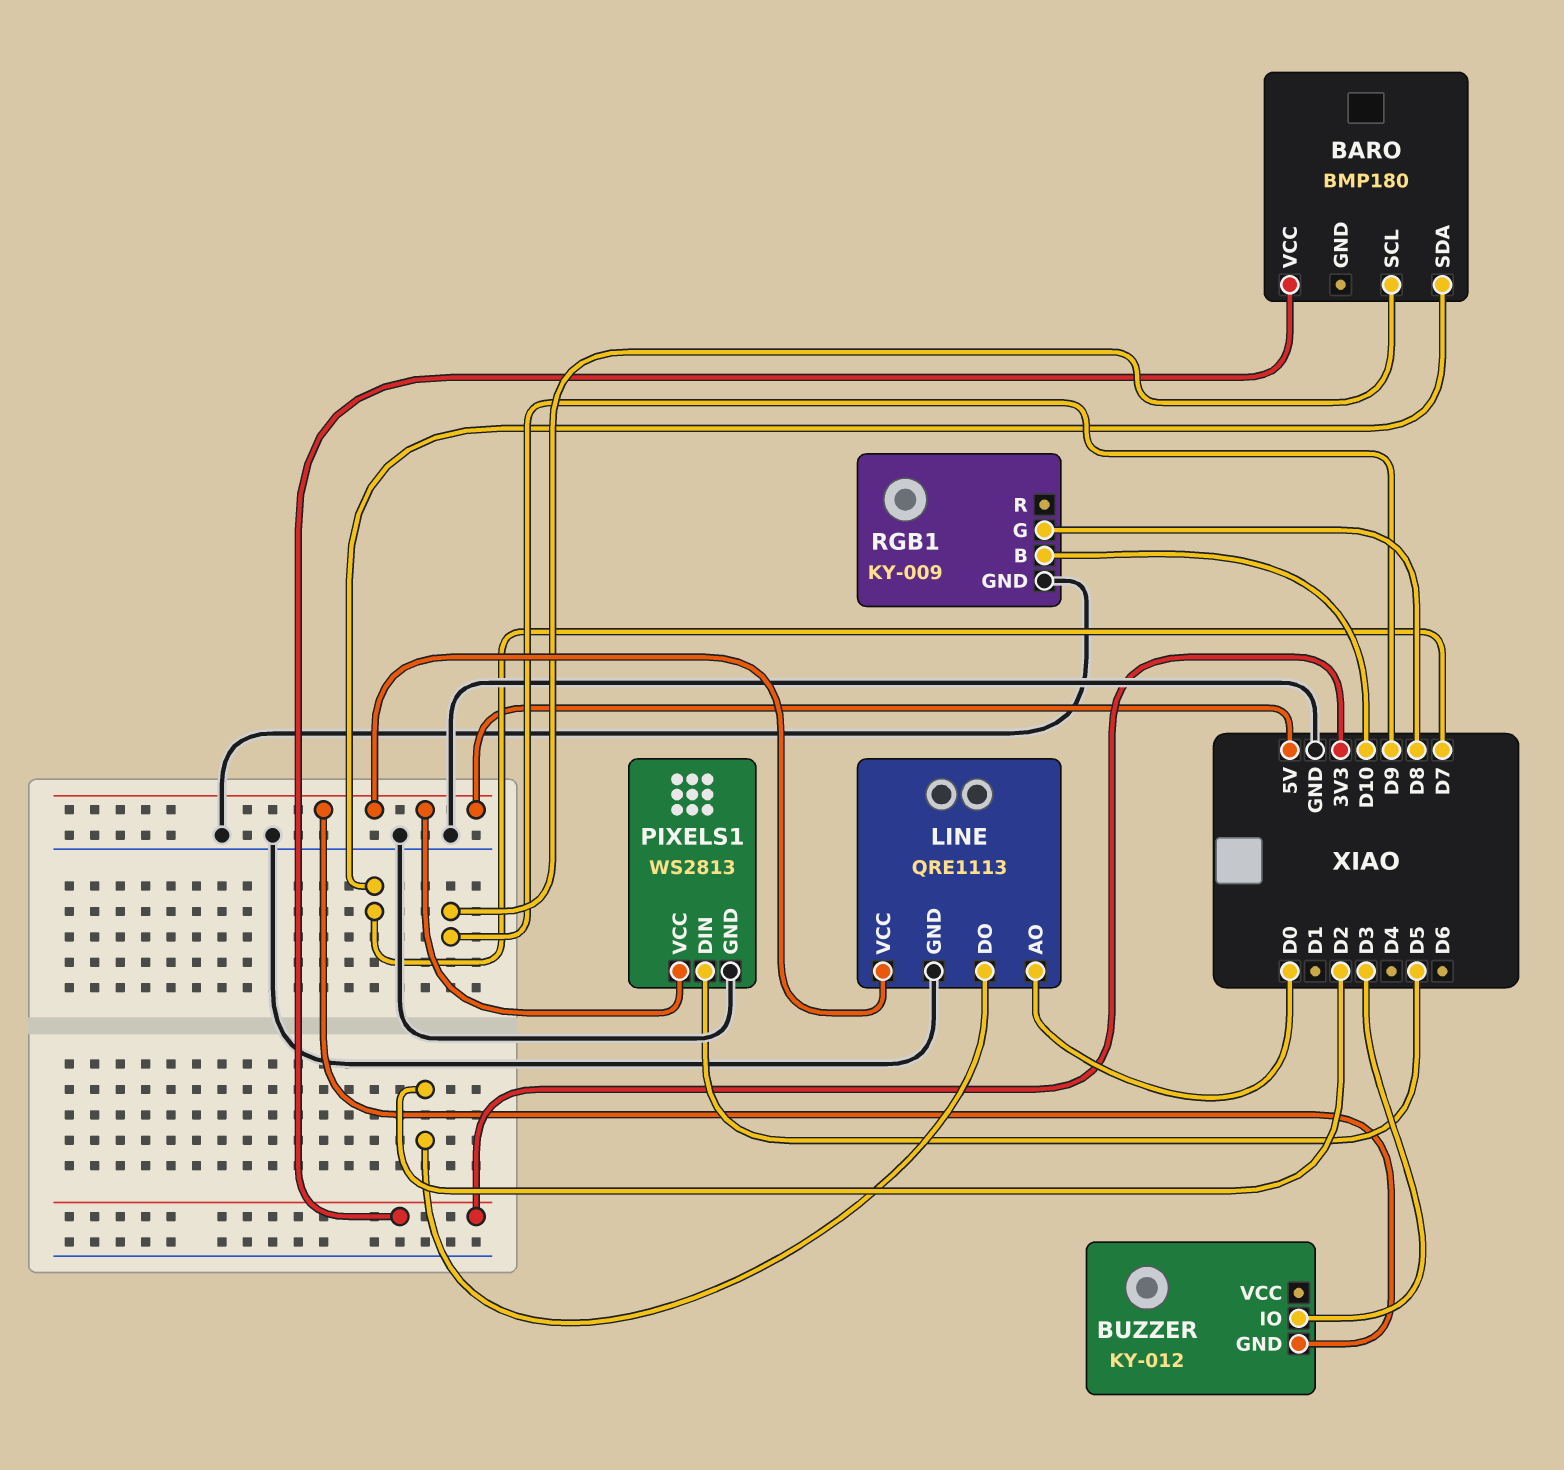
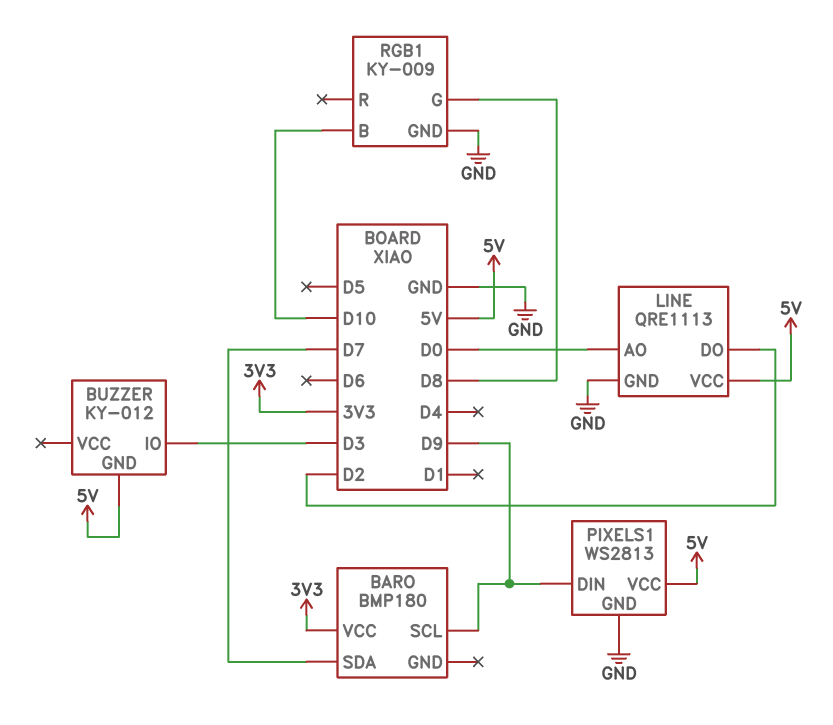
PIXELS1 pin DIN: D5 -> D9

